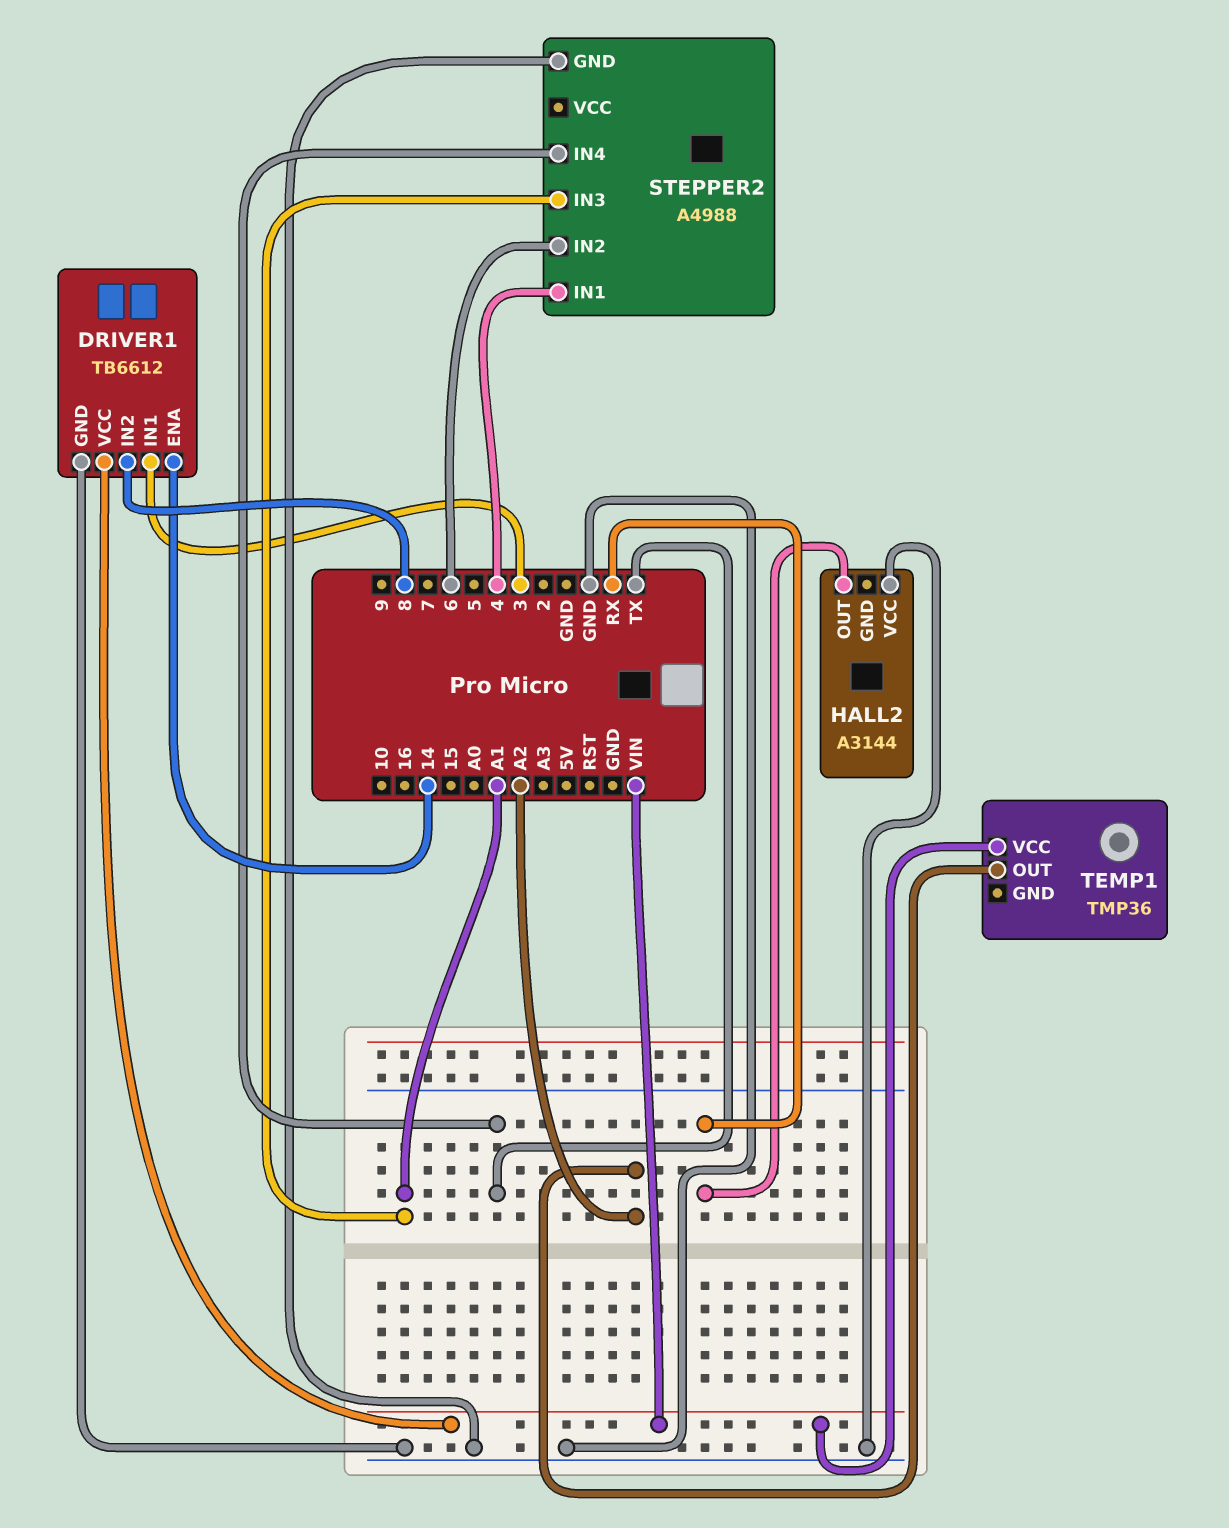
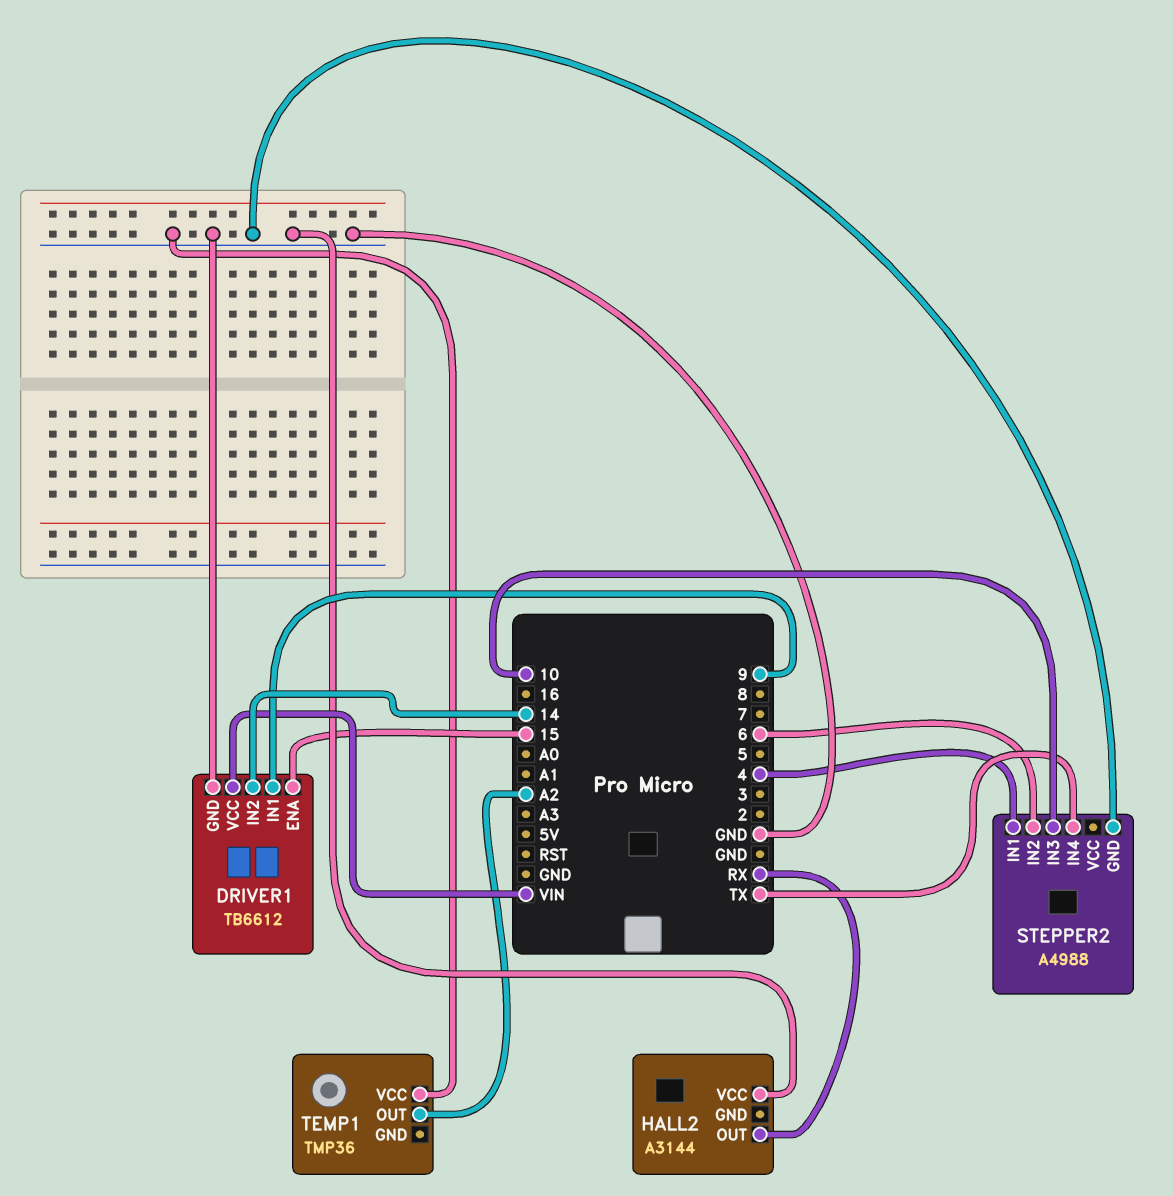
DRIVER1 pin ENA: 14 -> 15
DRIVER1 pin IN1: 3 -> 9
DRIVER1 pin IN2: 8 -> 14
STEPPER2 pin IN3: A1 -> 10
TEMP1 pin VCC: VIN -> GND

